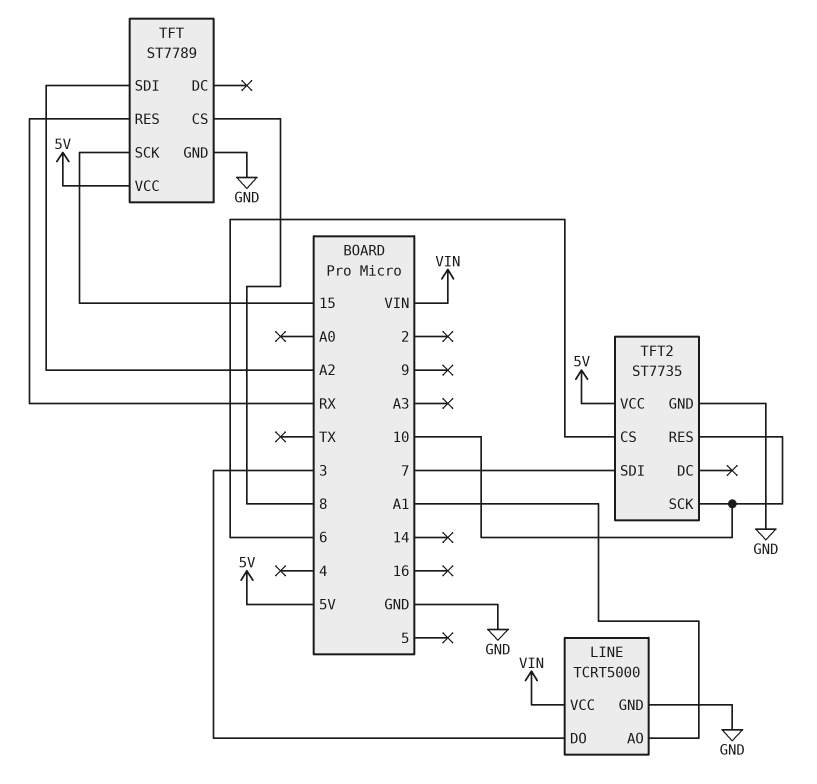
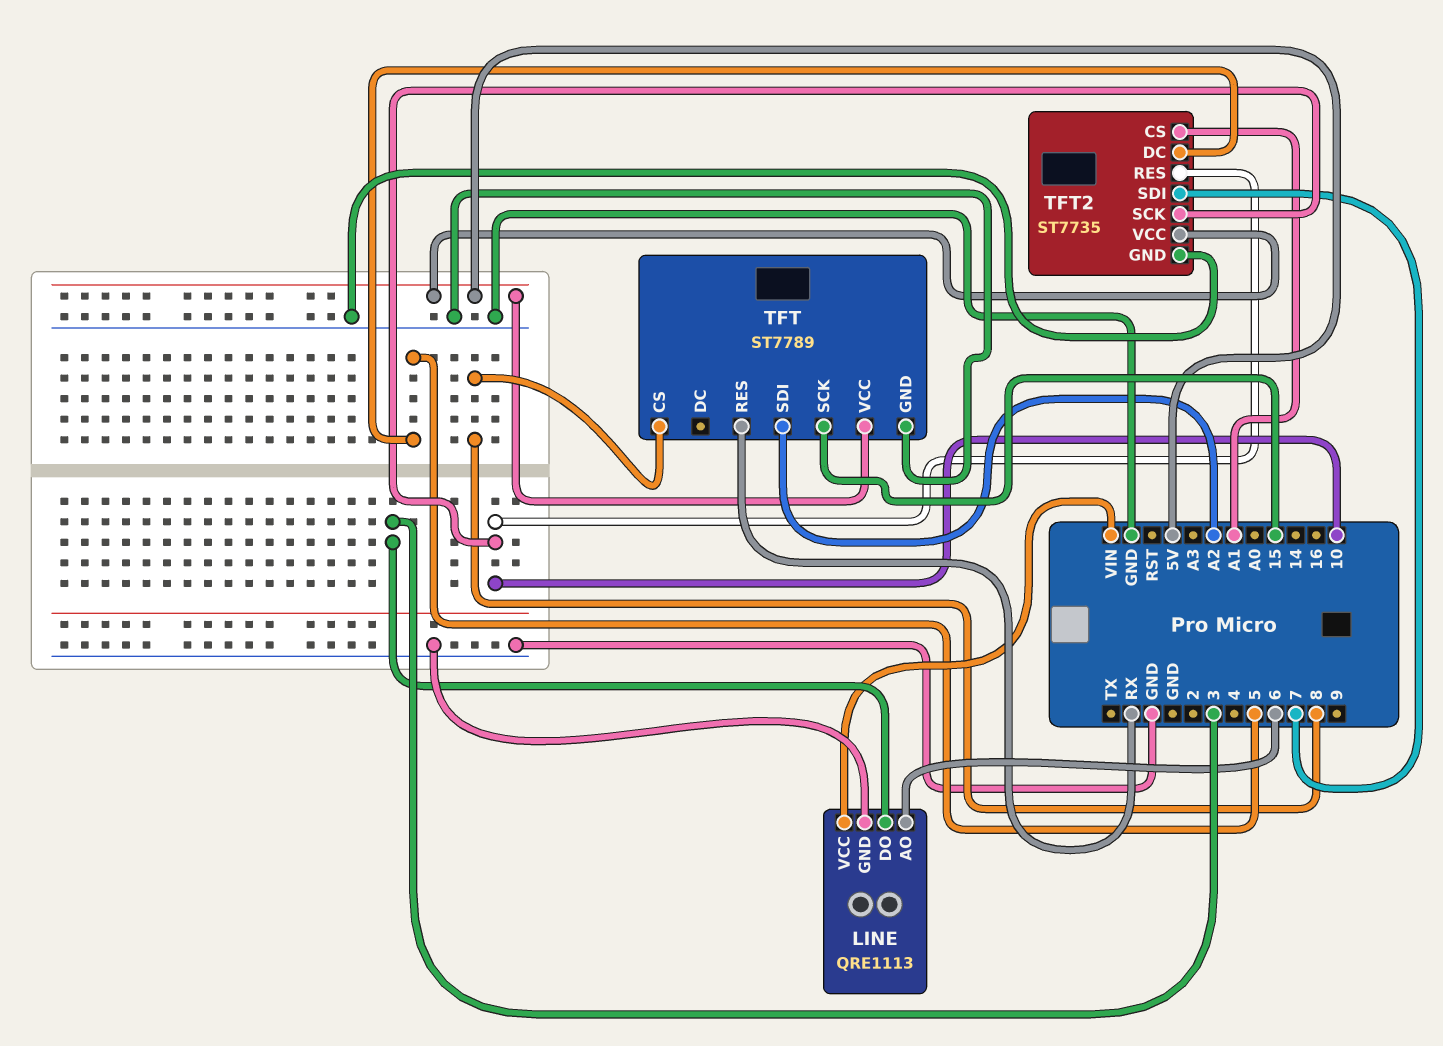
LINE: TCRT5000 -> QRE1113
LINE pin AO: A1 -> 6
TFT2 pin CS: 6 -> A1
TFT2 pin DC: none -> 5

